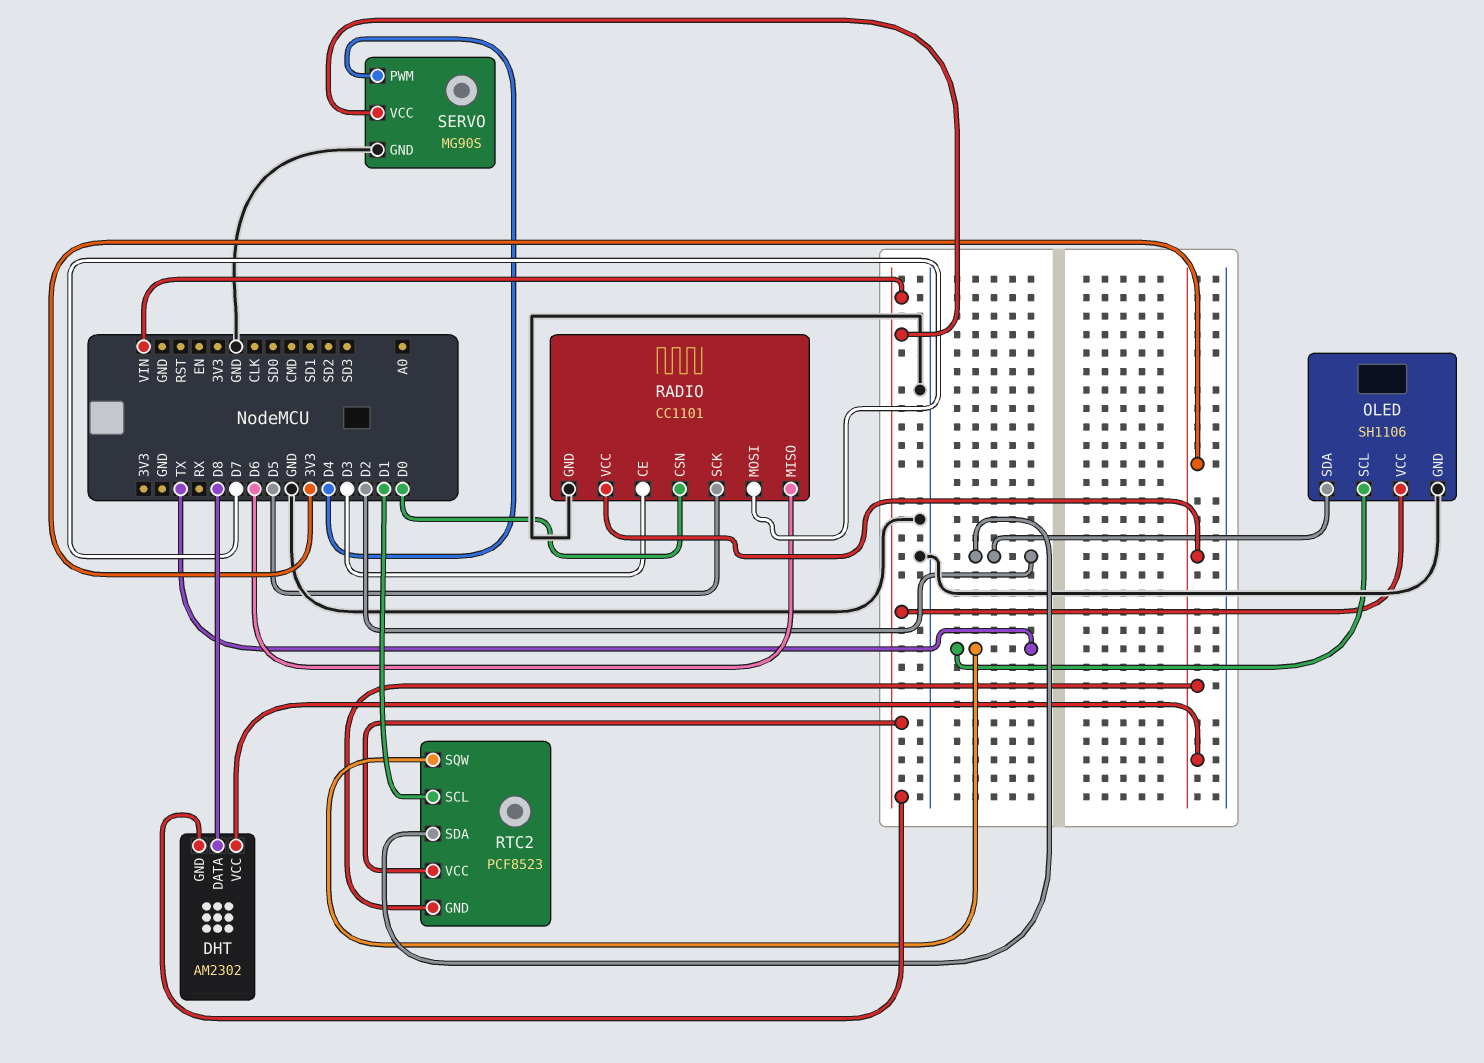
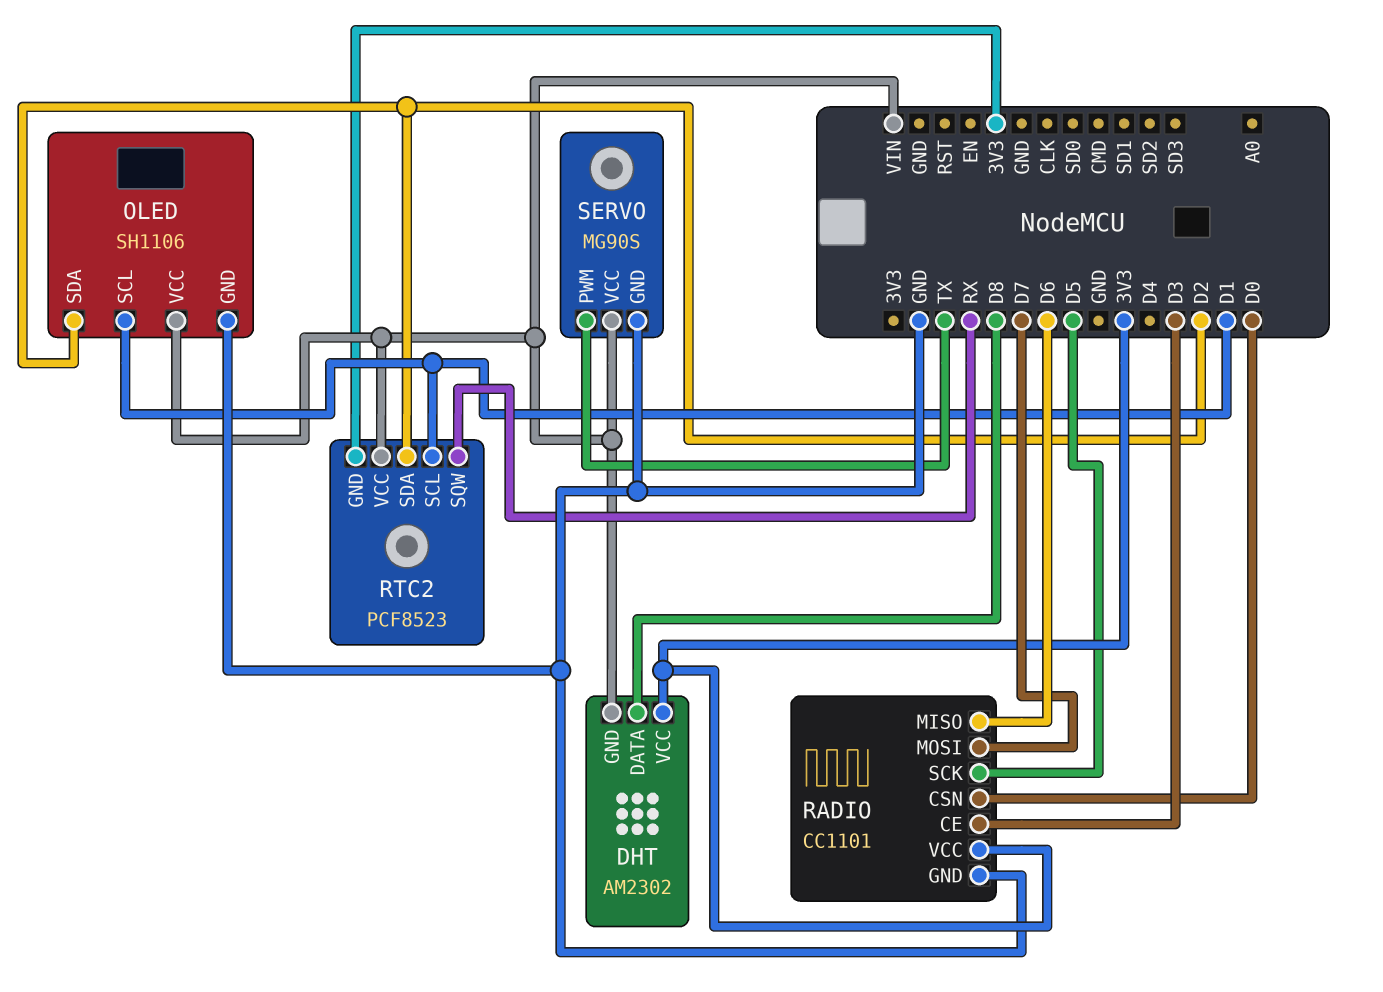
OLED pin SCL: TX -> D1
RTC2 pin SQW: TX -> RX
SERVO pin PWM: D4 -> TX

